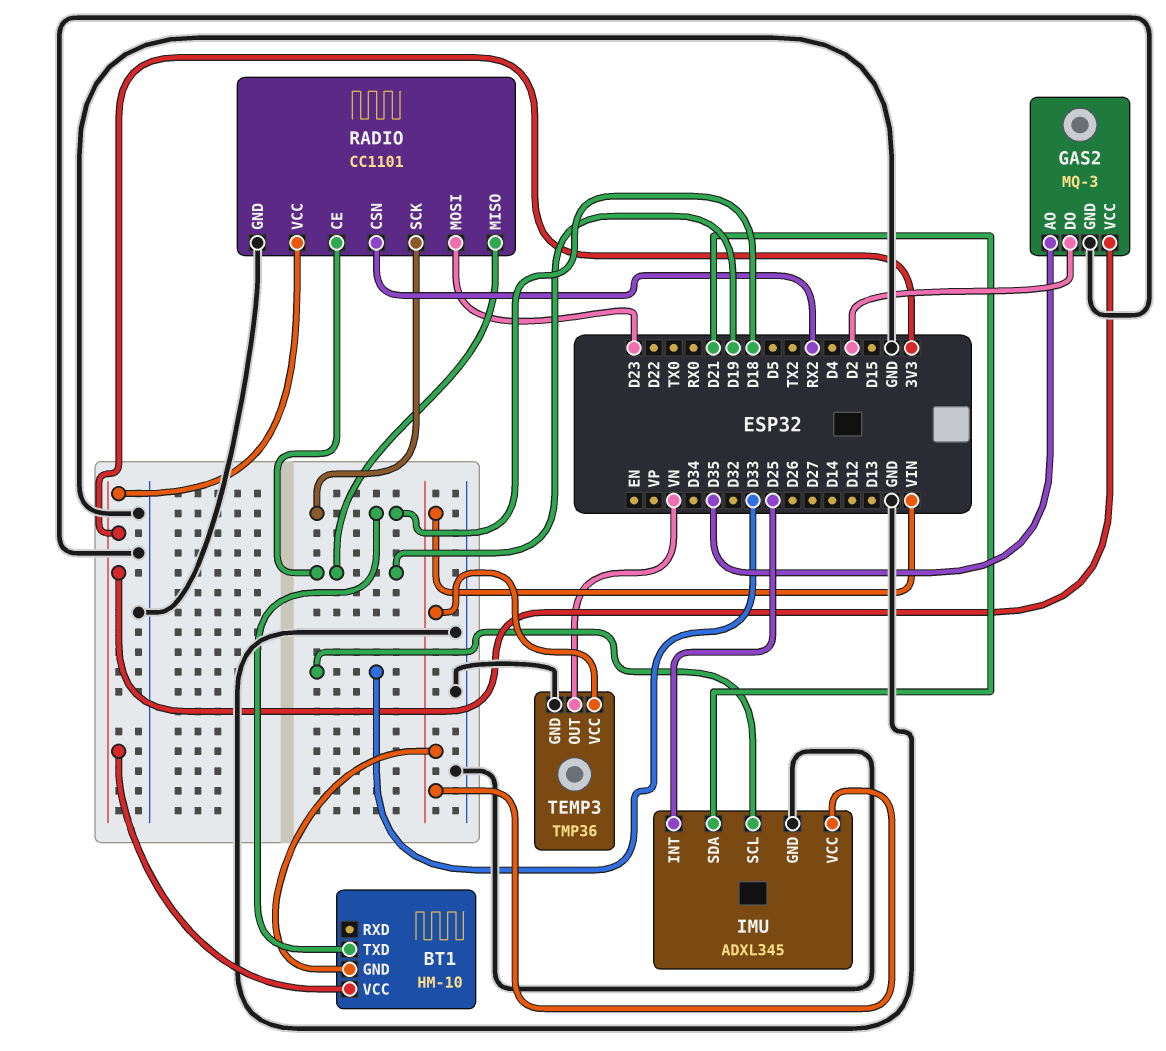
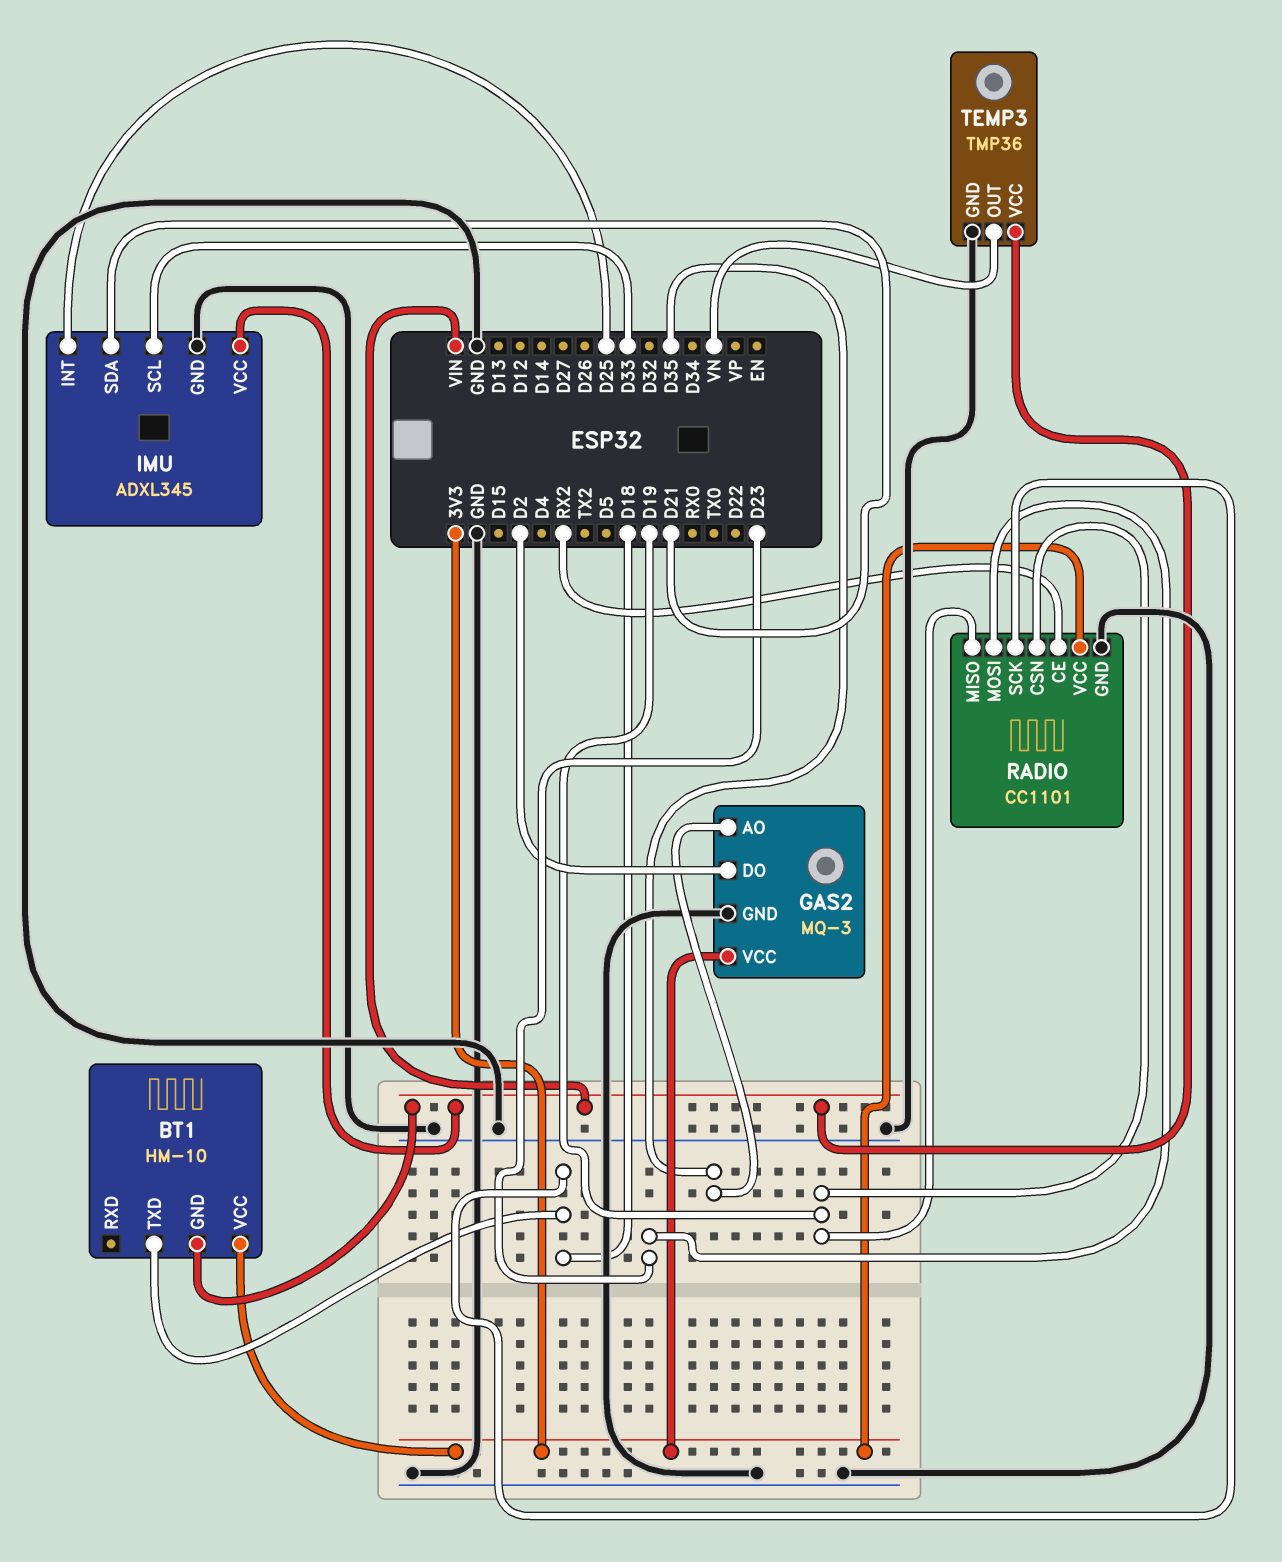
RADIO pin CE: D19 -> RX2
RADIO pin CSN: RX2 -> D19

